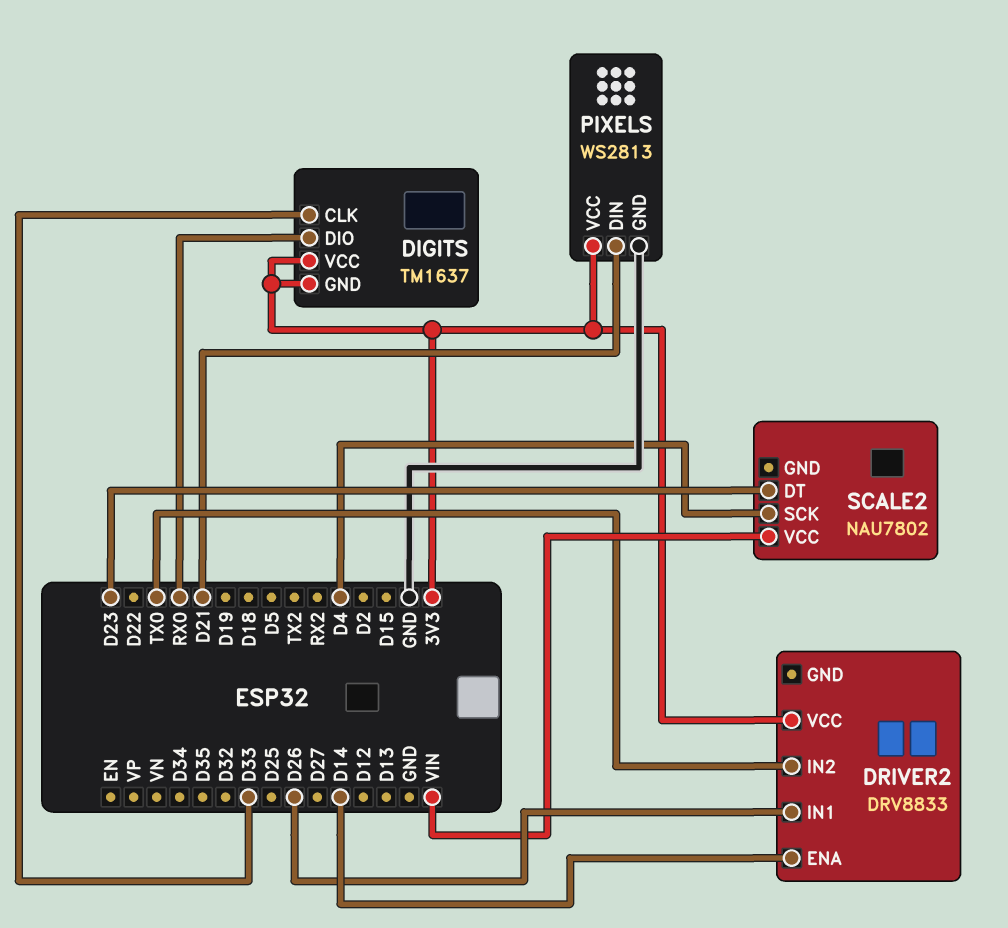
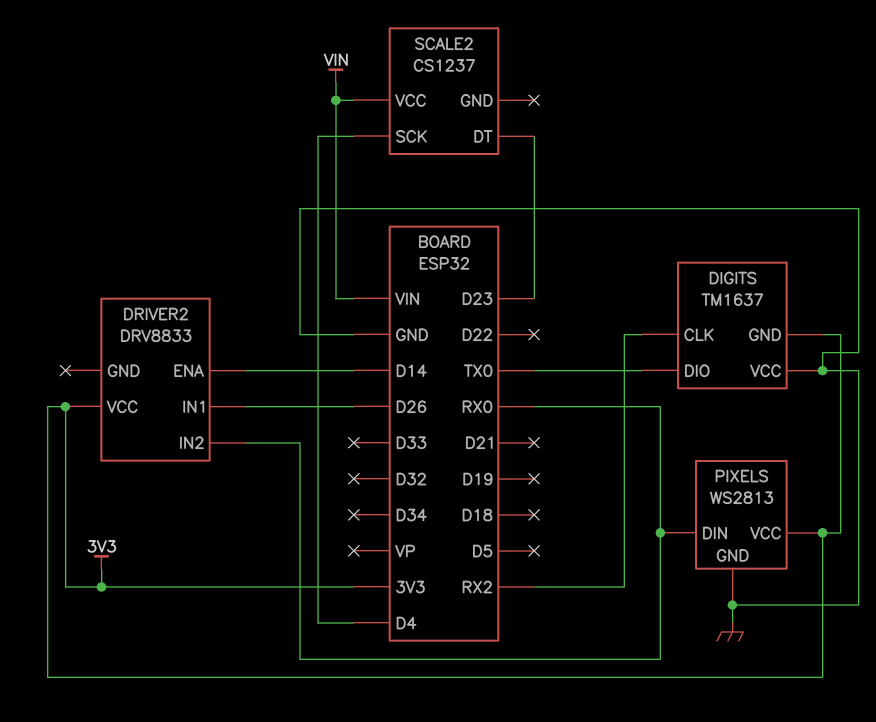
DIGITS pin CLK: D33 -> RX2
DIGITS pin DIO: RX0 -> TX0
DIGITS pin VCC: 3V3 -> GND
DRIVER2 pin IN2: TX0 -> RX0
PIXELS pin DIN: D21 -> RX0
SCALE2: NAU7802 -> CS1237

